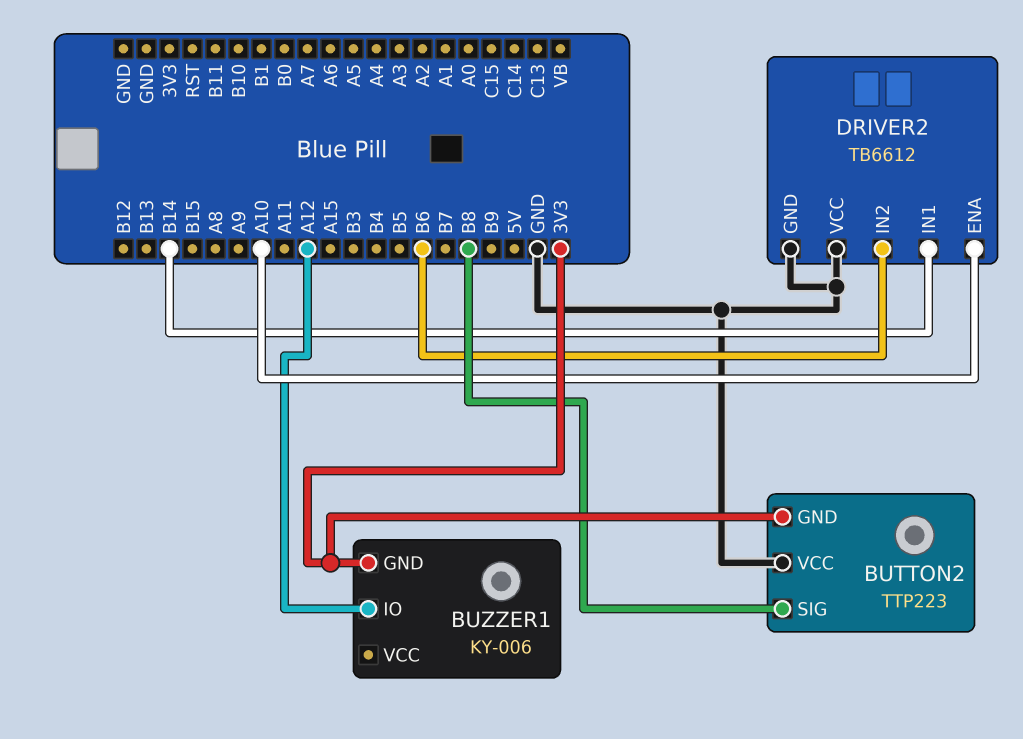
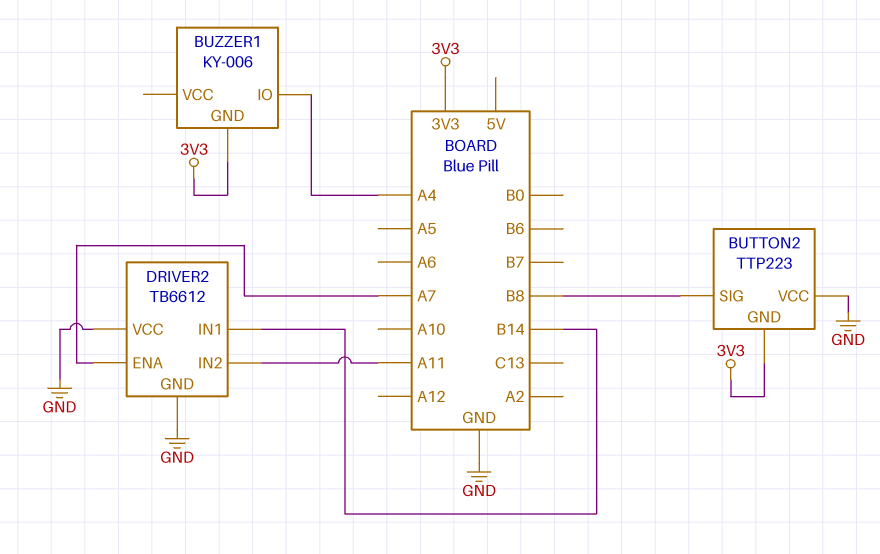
BUZZER1 pin IO: A12 -> A4
DRIVER2 pin ENA: A10 -> A7
DRIVER2 pin IN2: B6 -> A11

